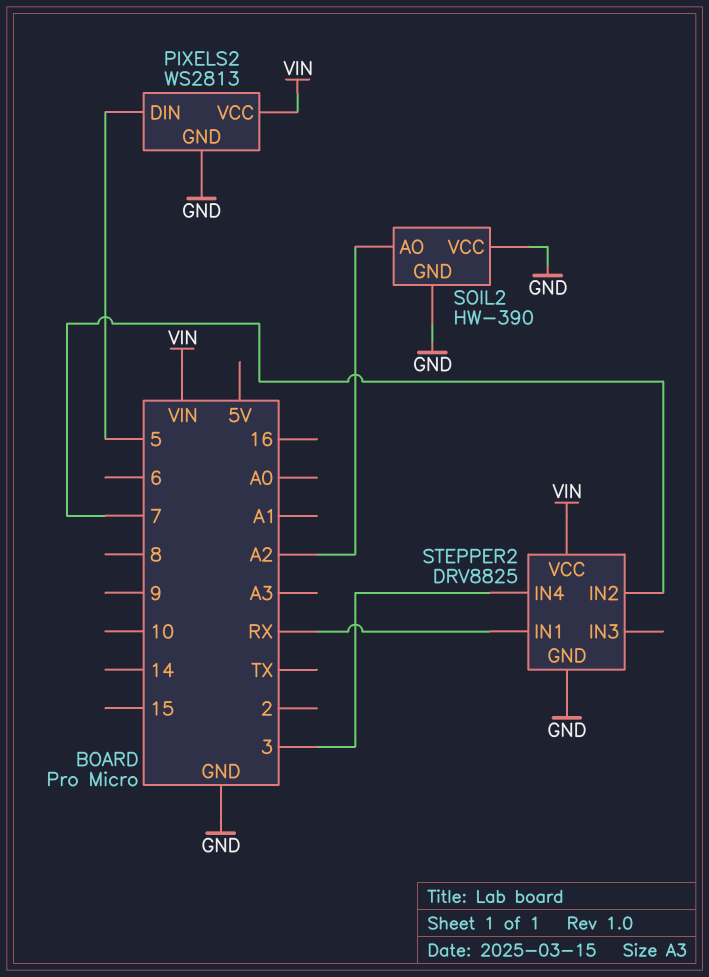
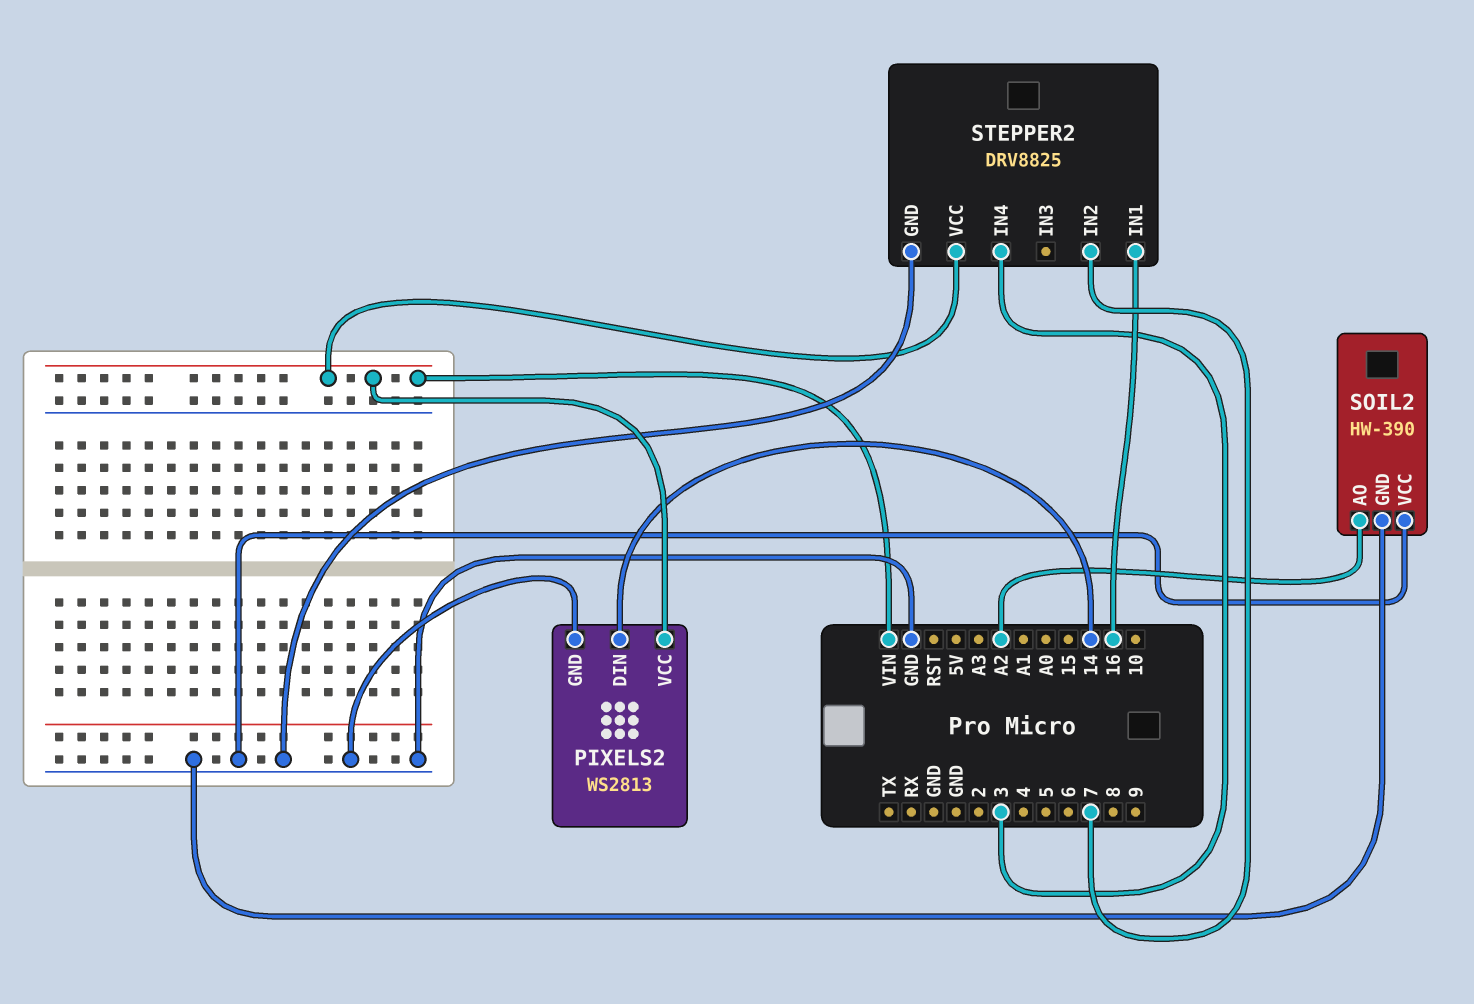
PIXELS2 pin DIN: 5 -> 14
STEPPER2 pin IN1: RX -> 16

